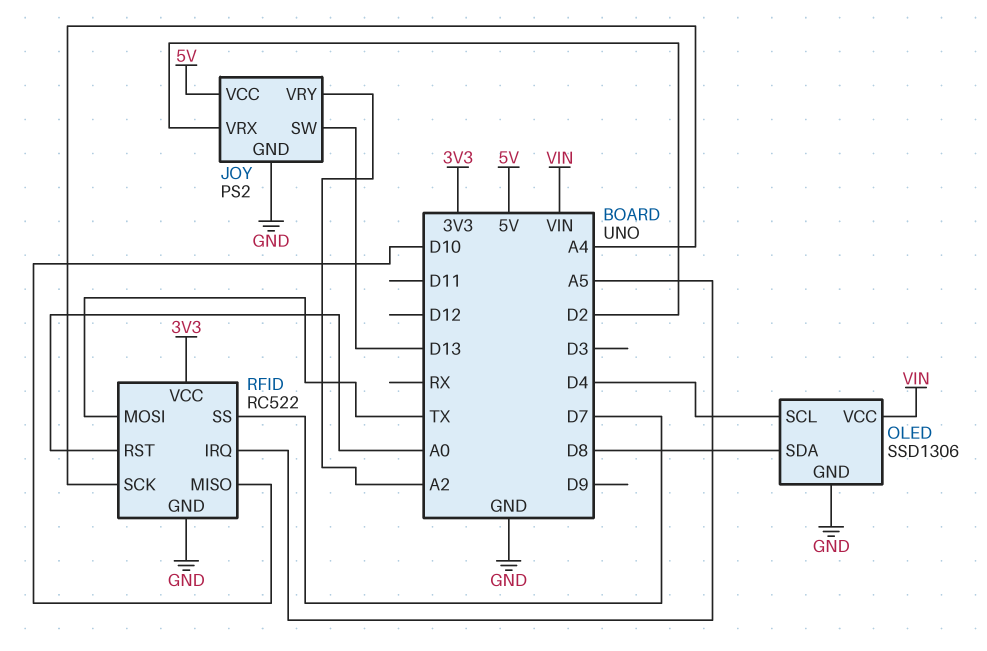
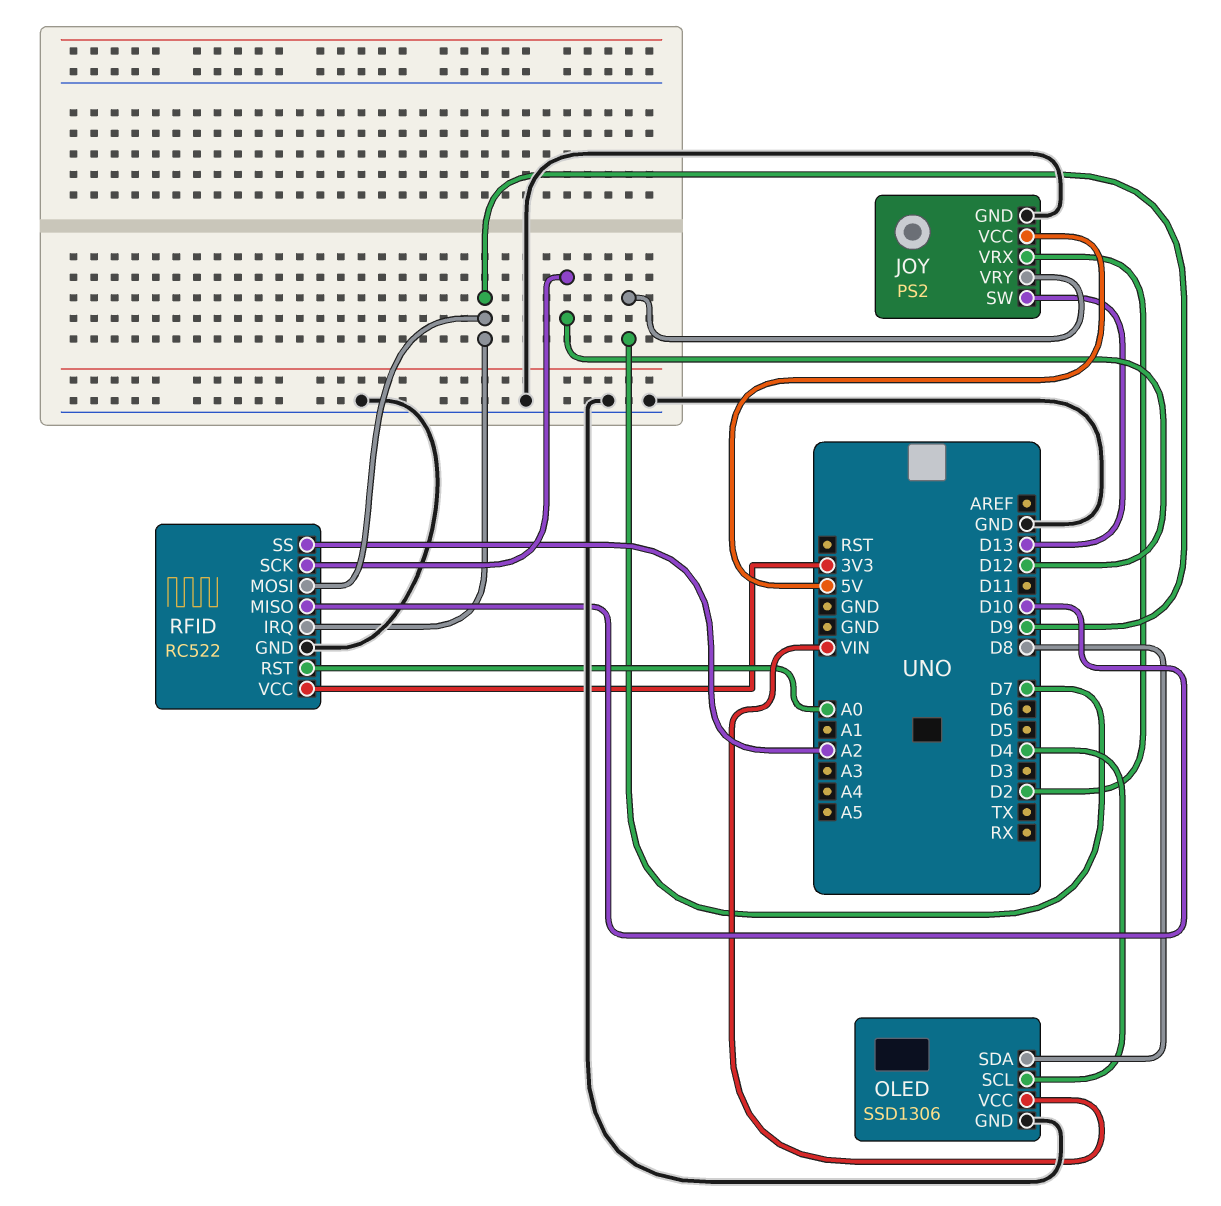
JOY pin VRY: A2 -> D7
RFID pin IRQ: A5 -> D9
RFID pin MOSI: TX -> D9
RFID pin SCK: A4 -> D12
RFID pin SS: D7 -> A2

